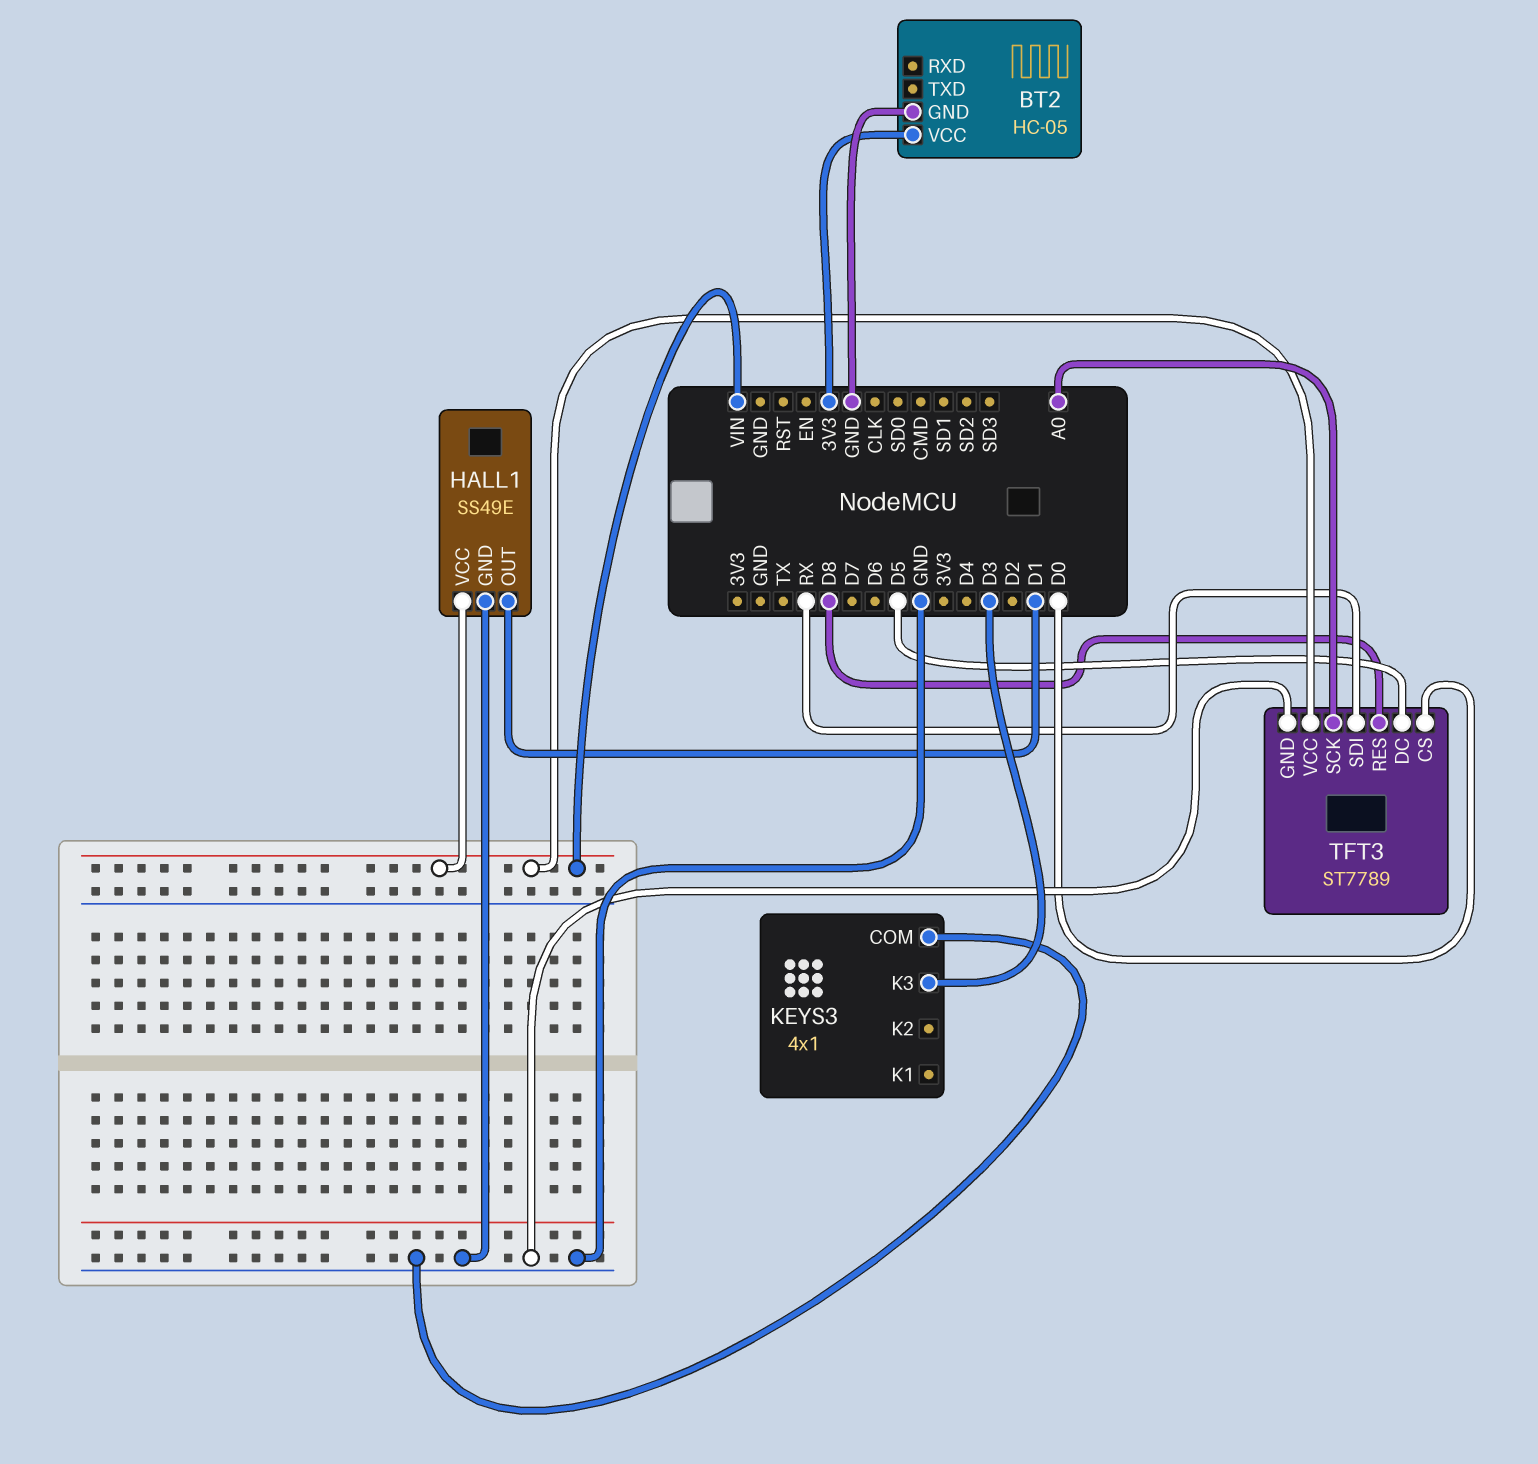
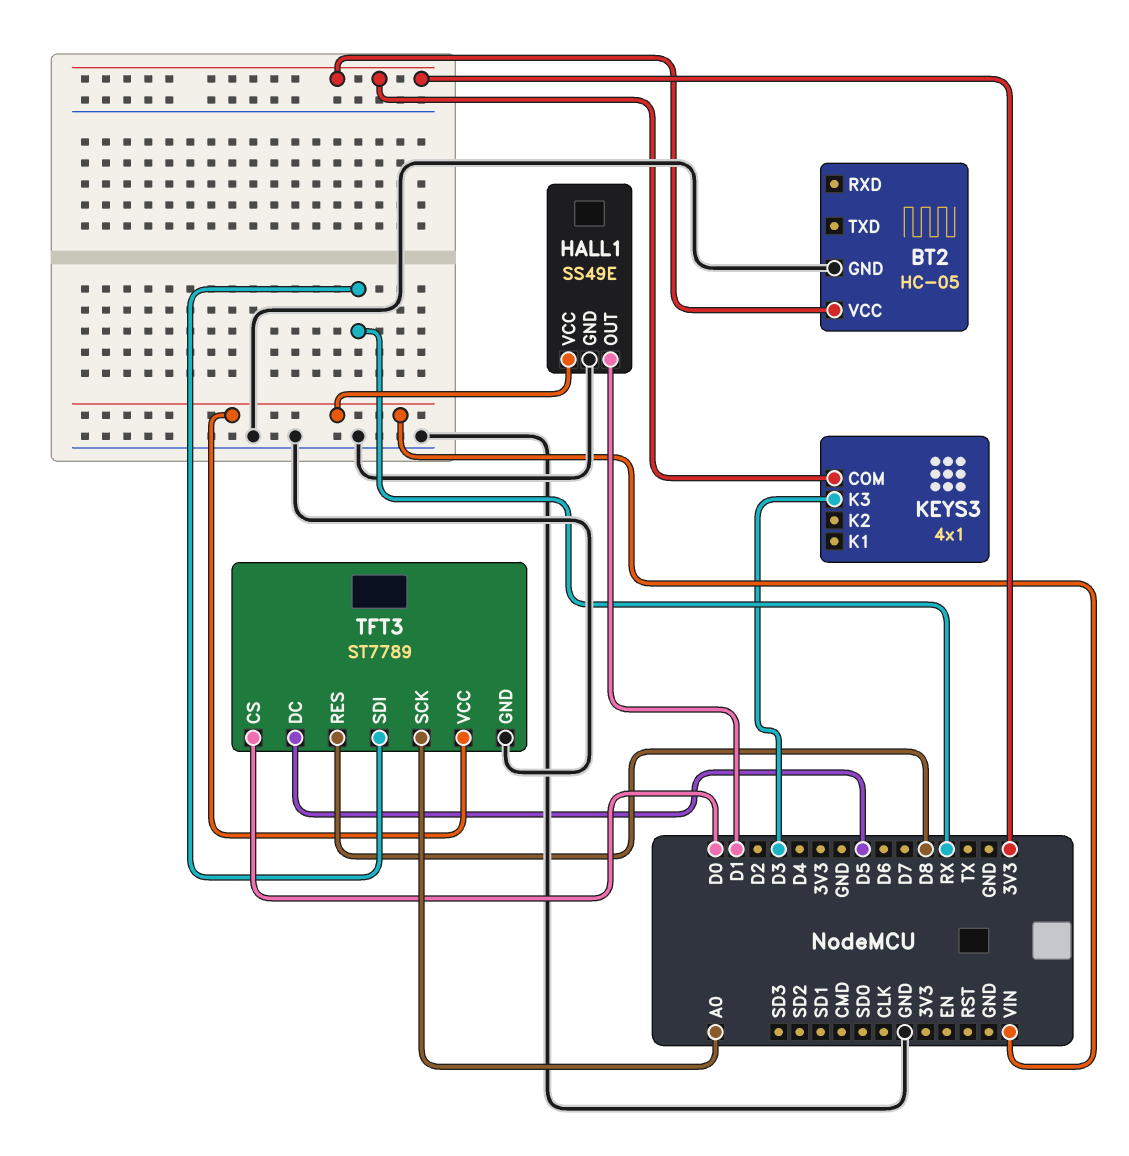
KEYS3 pin COM: GND -> 3V3

